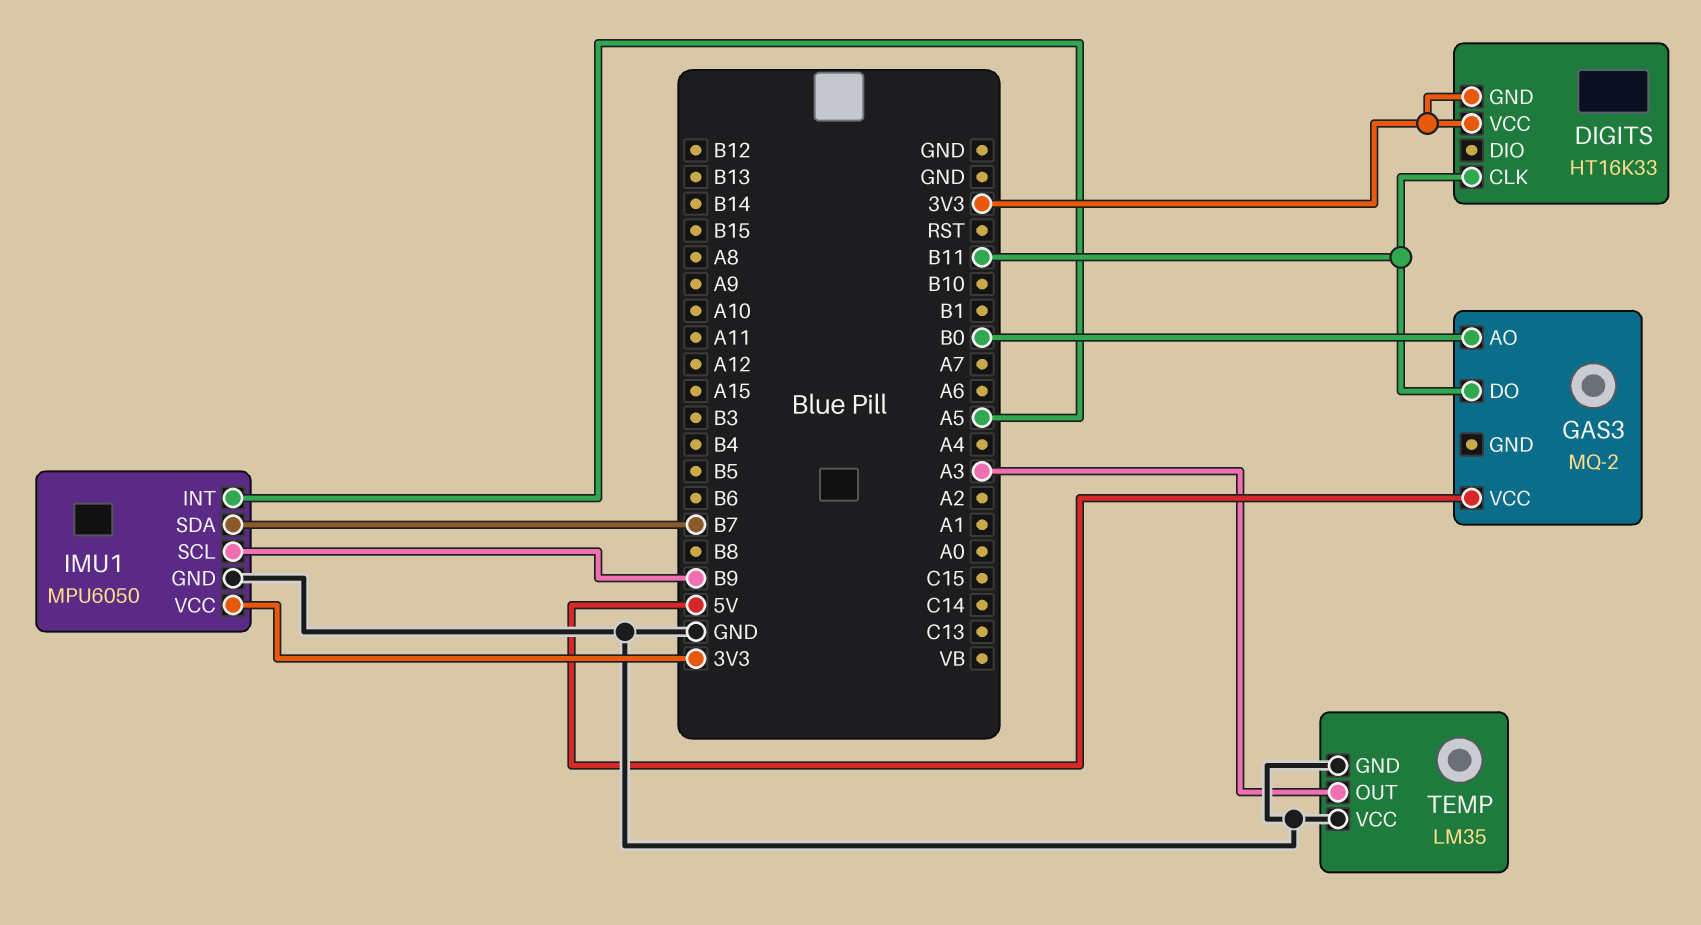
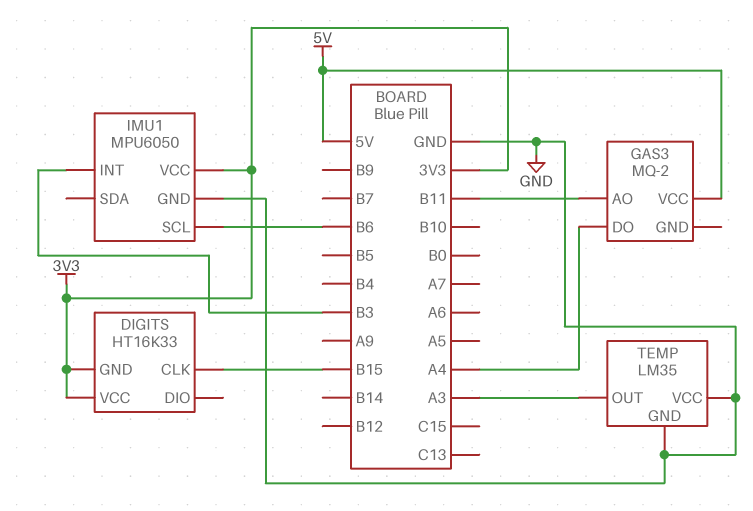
DIGITS pin CLK: B11 -> B15
GAS3 pin AO: B0 -> B11
GAS3 pin DO: B11 -> A4
IMU1 pin INT: A5 -> B3
IMU1 pin SCL: B9 -> B6
IMU1 pin SDA: B7 -> none

